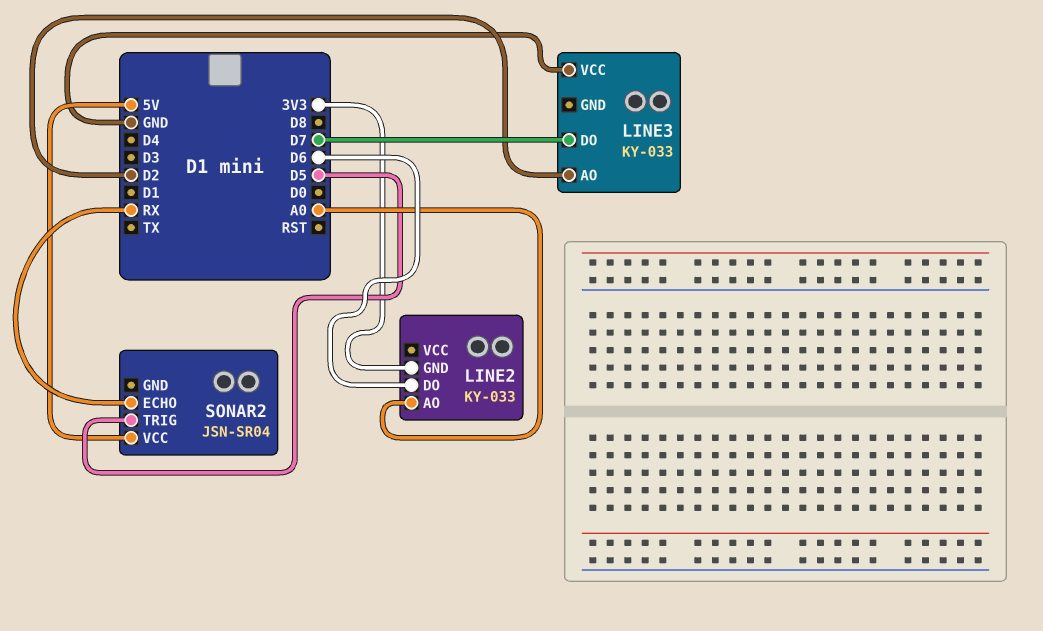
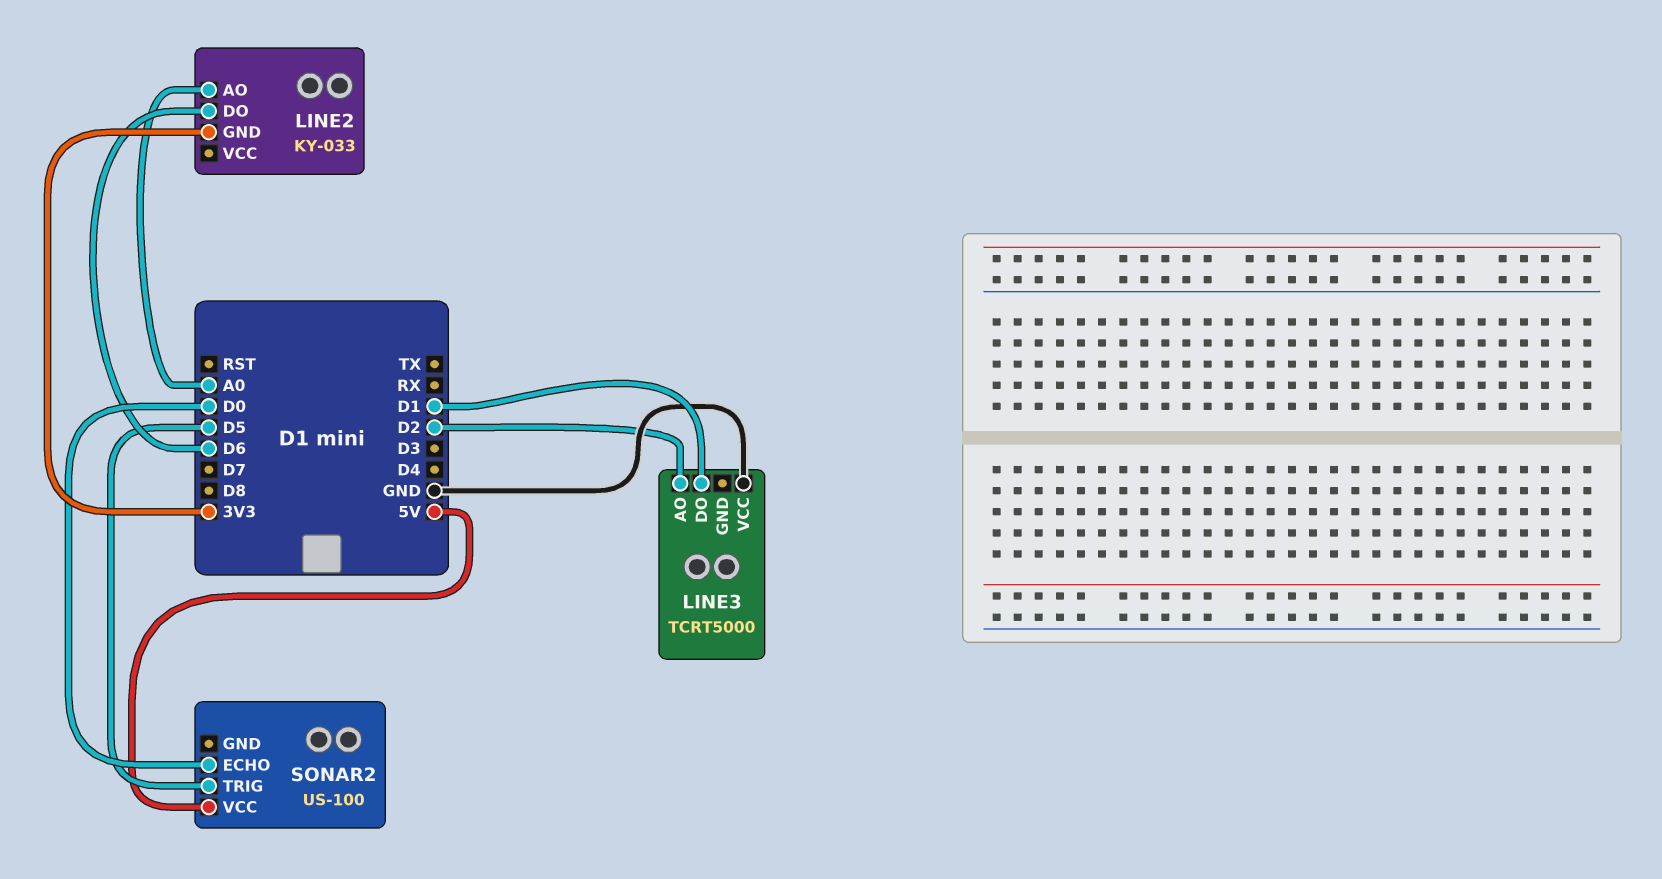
LINE3: KY-033 -> TCRT5000
LINE3 pin DO: D7 -> D1
SONAR2: JSN-SR04 -> US-100
SONAR2 pin ECHO: RX -> D0

